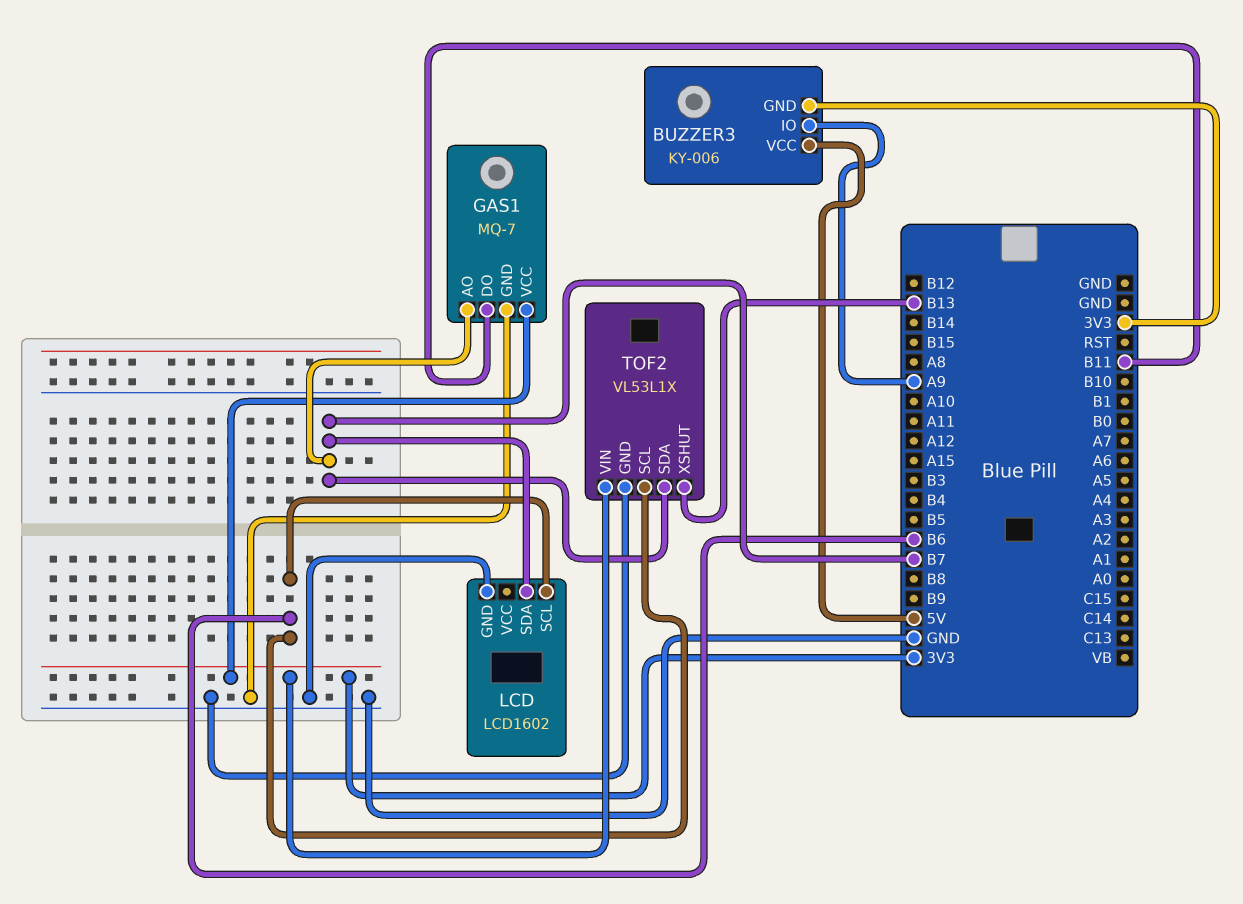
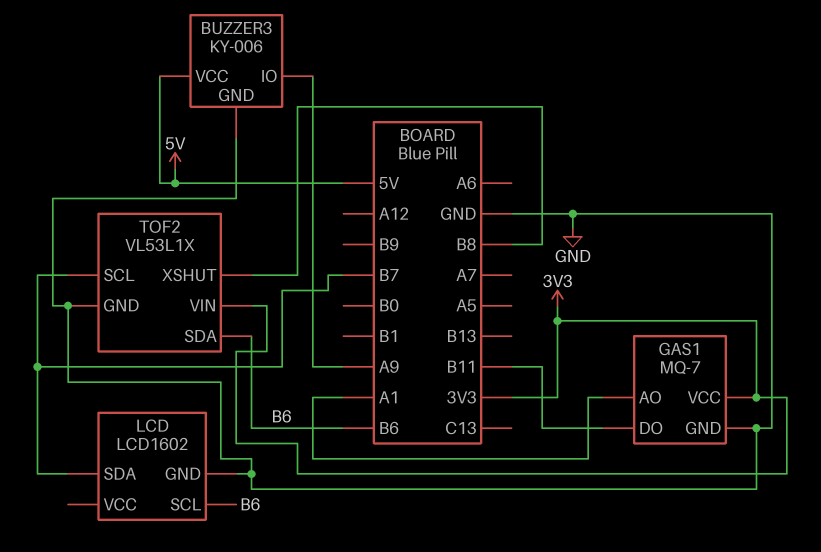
BUZZER3 pin GND: 3V3 -> GND
GAS1 pin AO: B7 -> A1
TOF2 pin SCL: B6 -> B7
TOF2 pin SDA: B7 -> B6
TOF2 pin XSHUT: B13 -> B8

